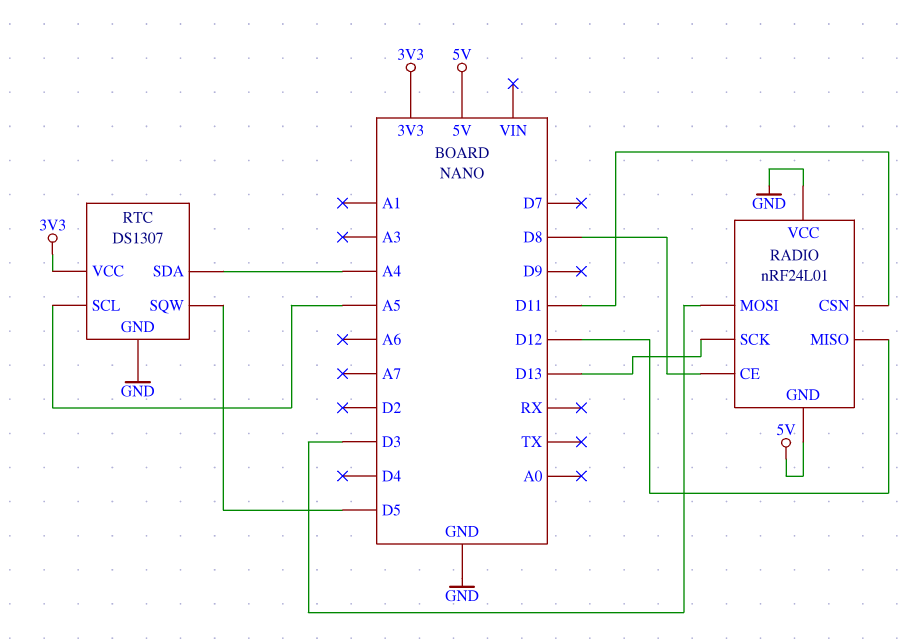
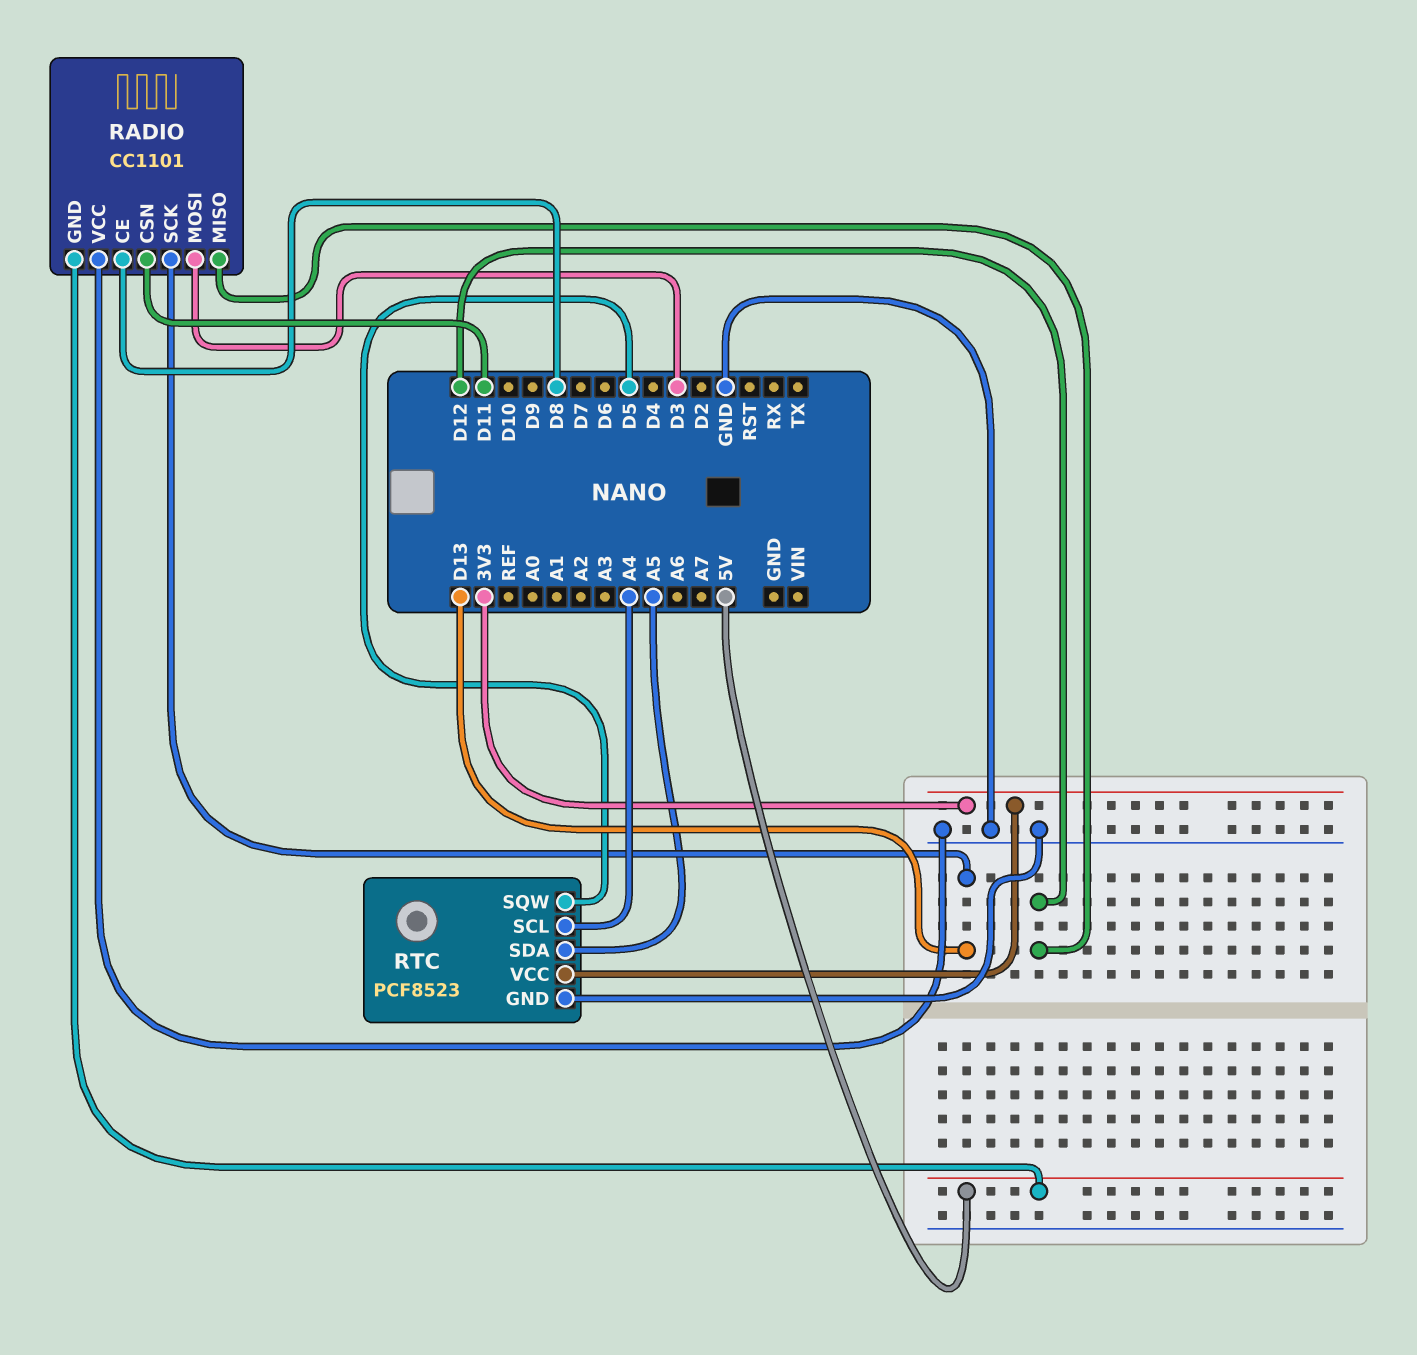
RADIO: nRF24L01 -> CC1101
RTC: DS1307 -> PCF8523
RTC pin SCL: A5 -> A4
RTC pin SDA: A4 -> A5

